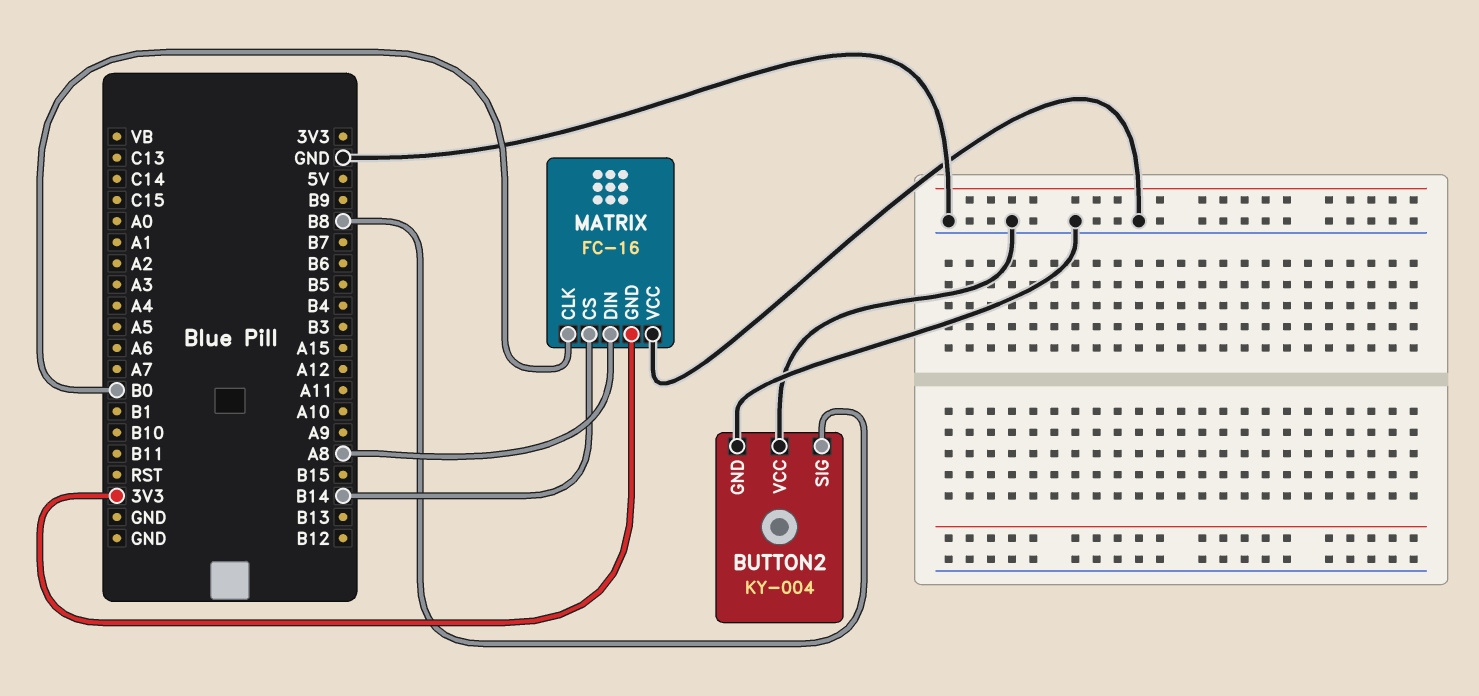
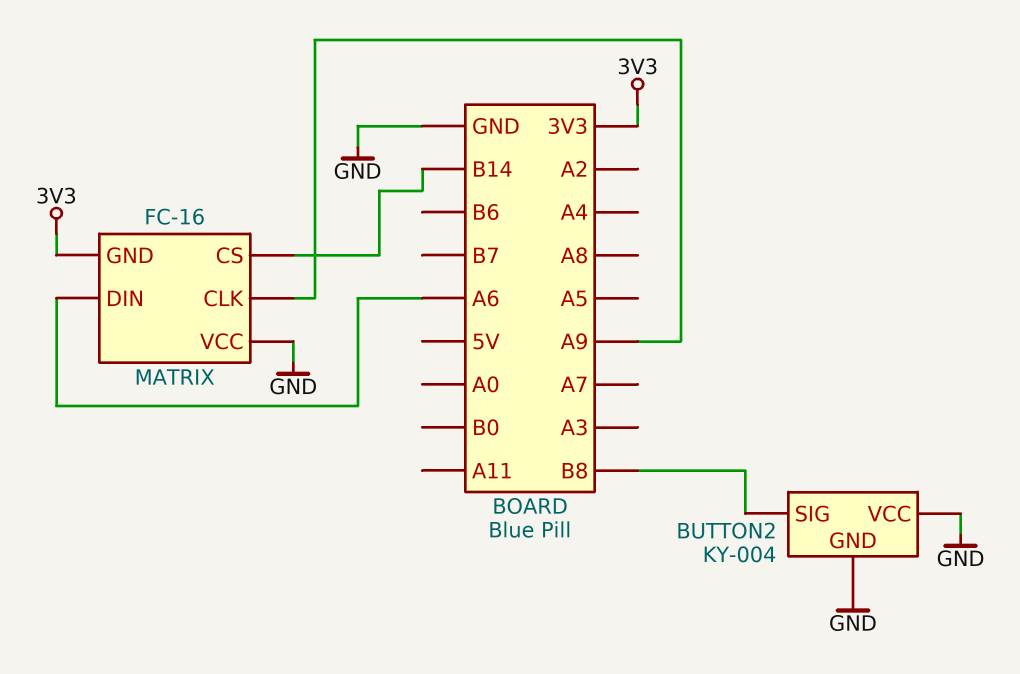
MATRIX pin CLK: B0 -> A9
MATRIX pin DIN: A8 -> A6

